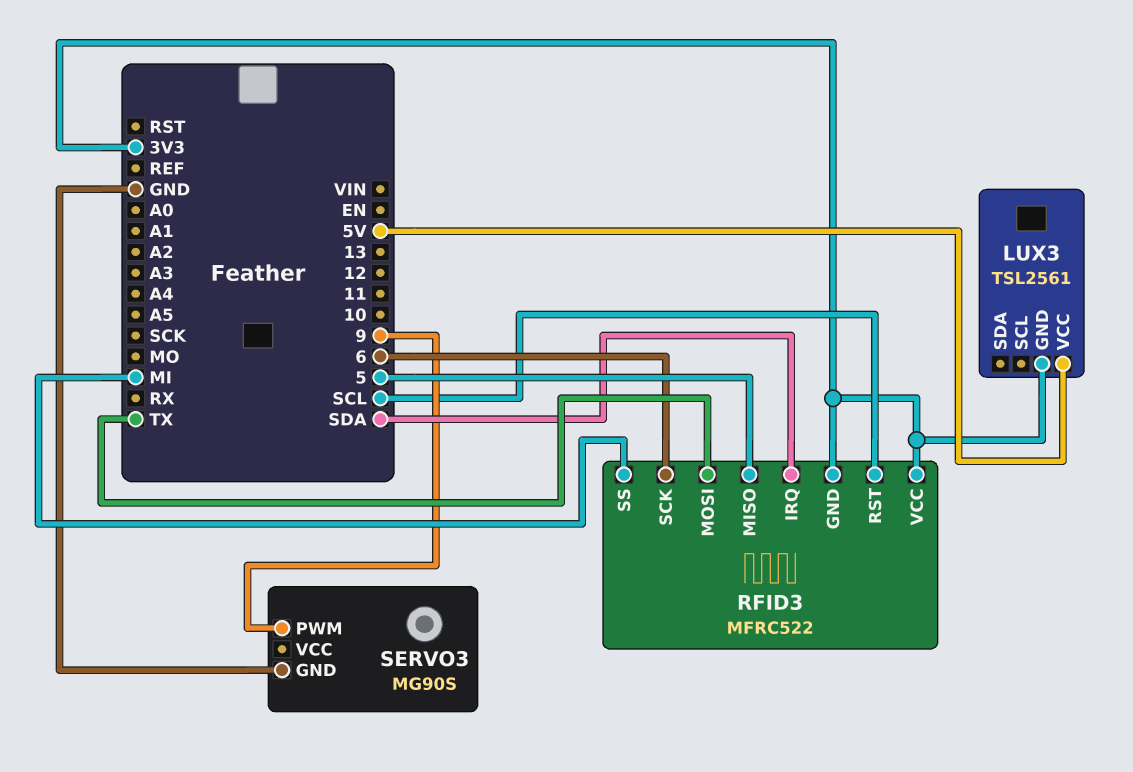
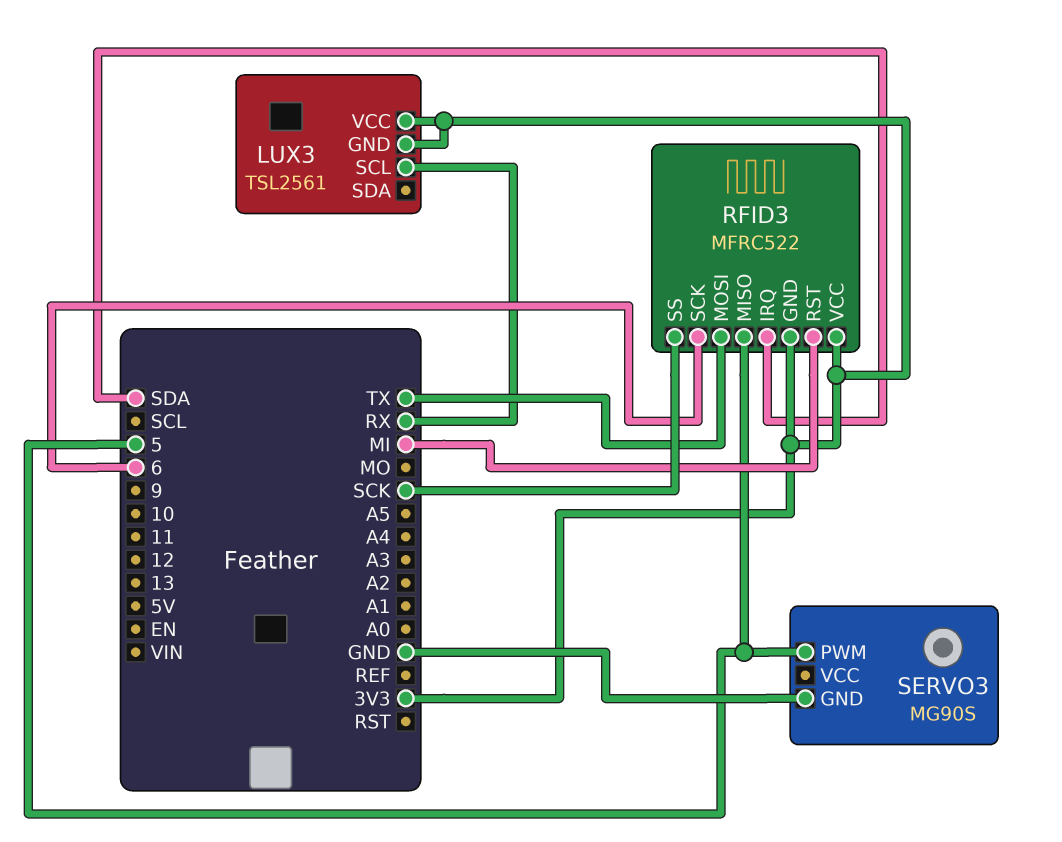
LUX3 pin SCL: none -> RX
LUX3 pin VCC: 5V -> 3V3
RFID3 pin RST: SCL -> MI
RFID3 pin SS: MI -> SCK
SERVO3 pin PWM: 9 -> 5

